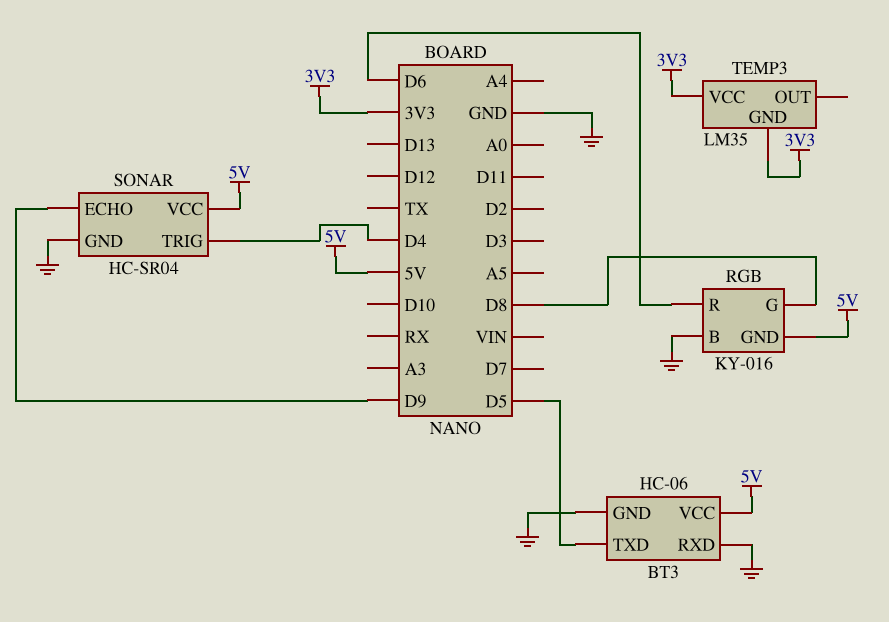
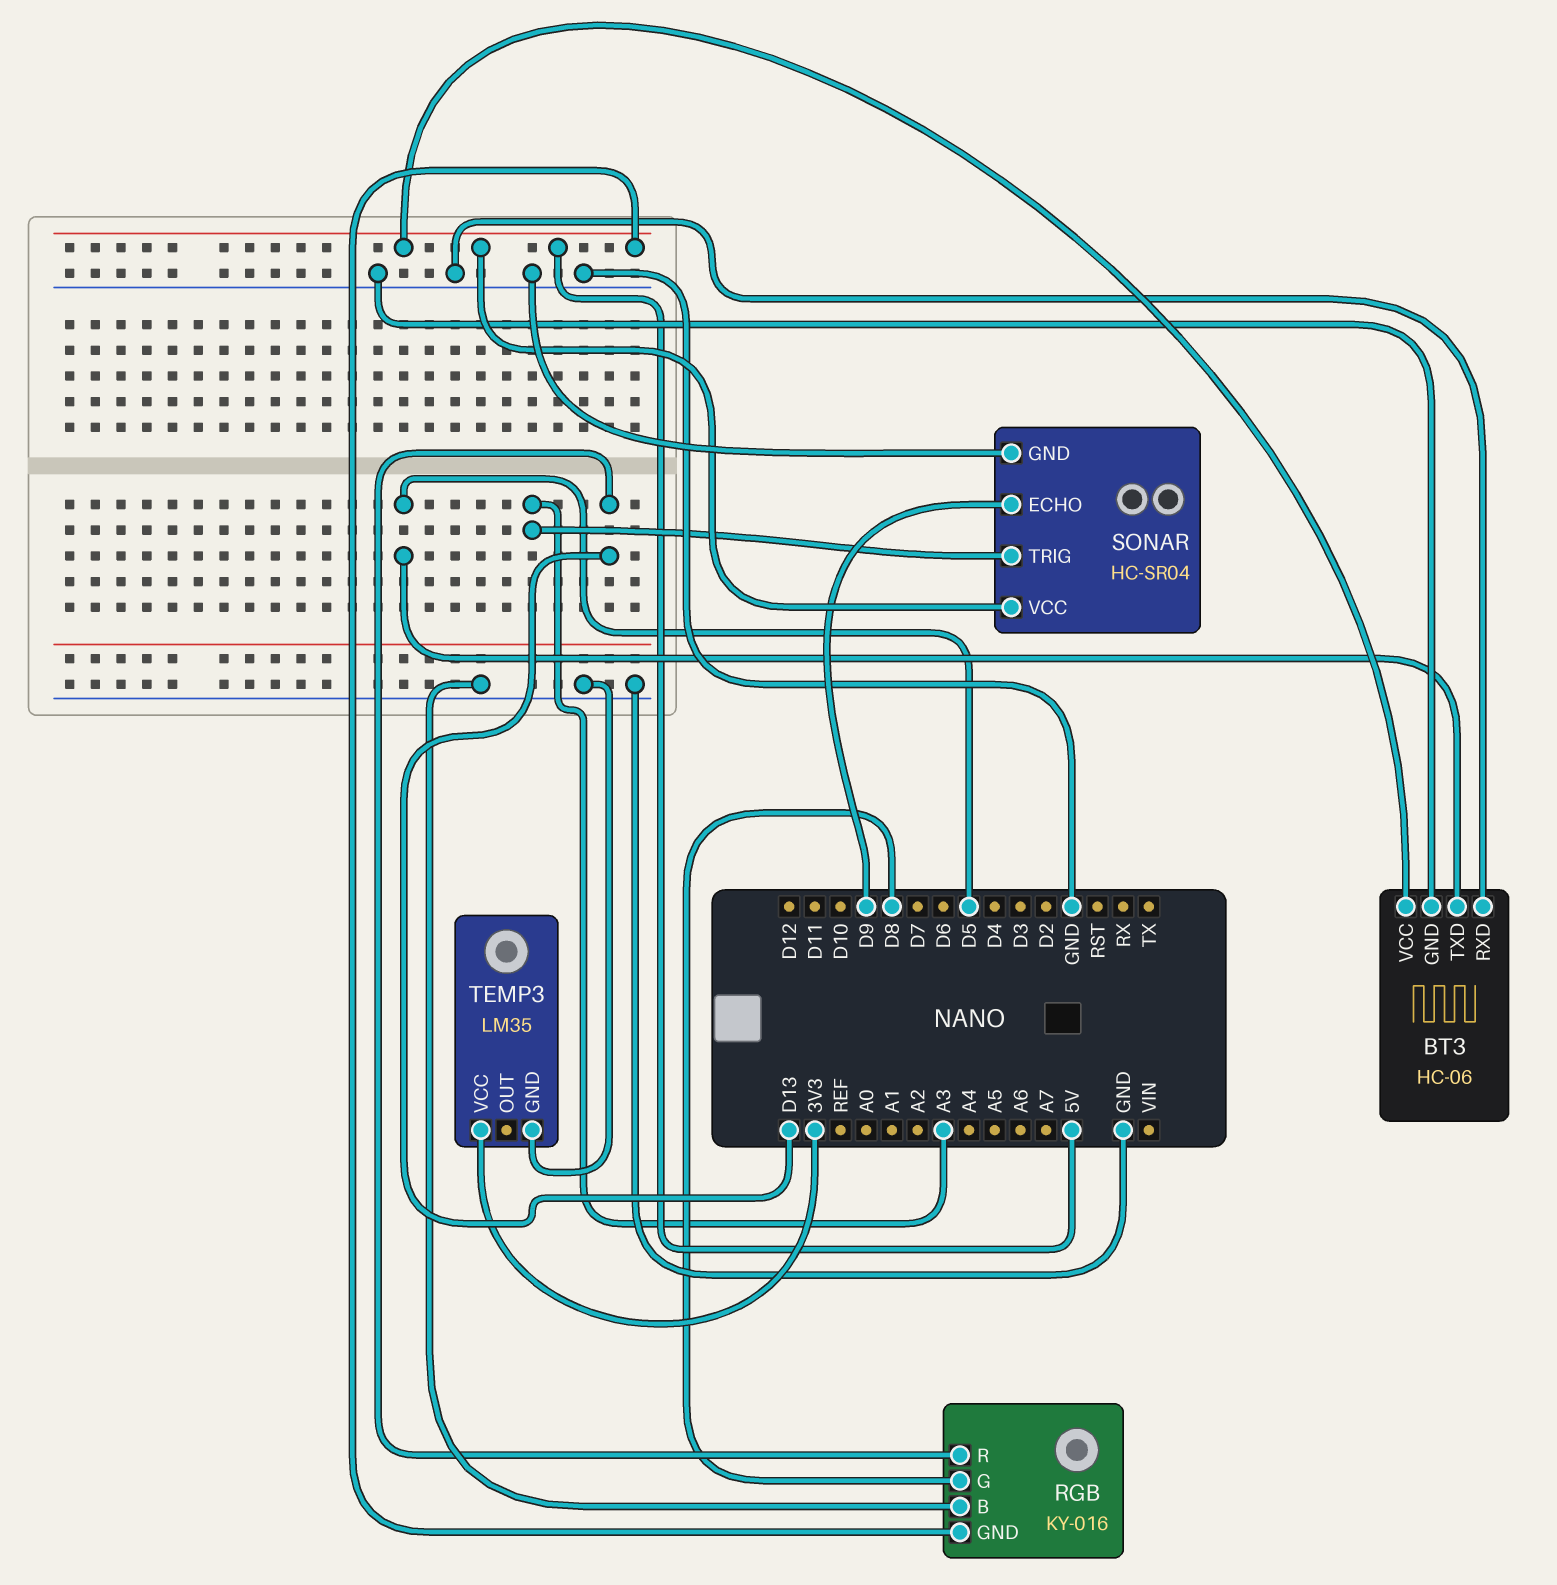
RGB pin R: D6 -> D13
SONAR pin TRIG: D4 -> A3
TEMP3 pin GND: 3V3 -> GND

